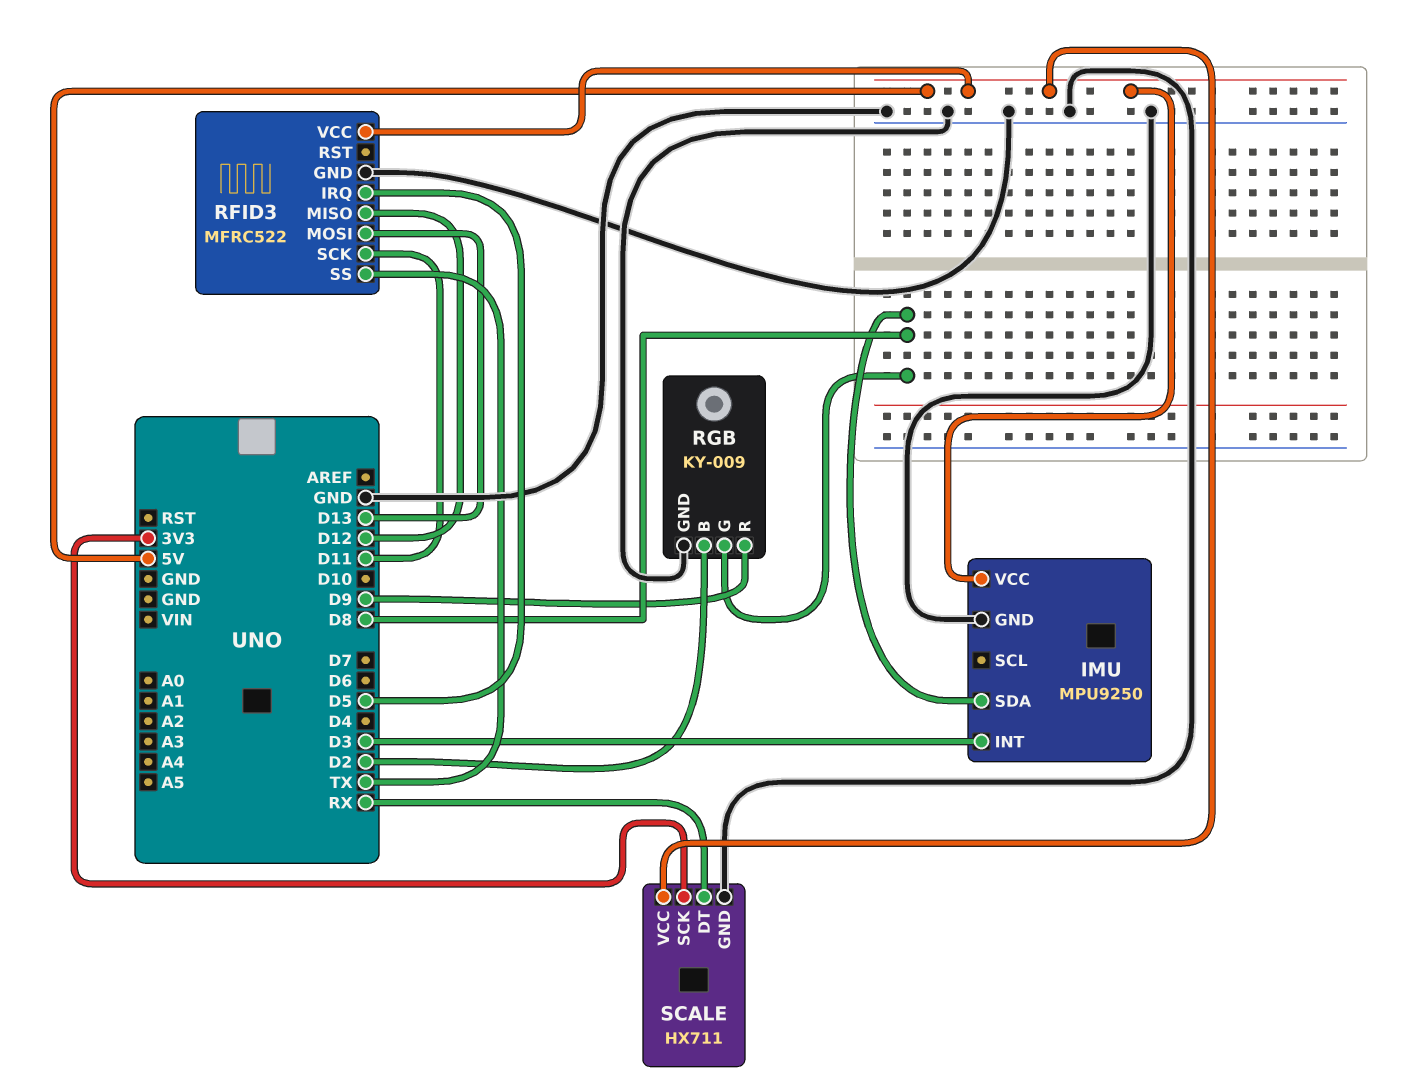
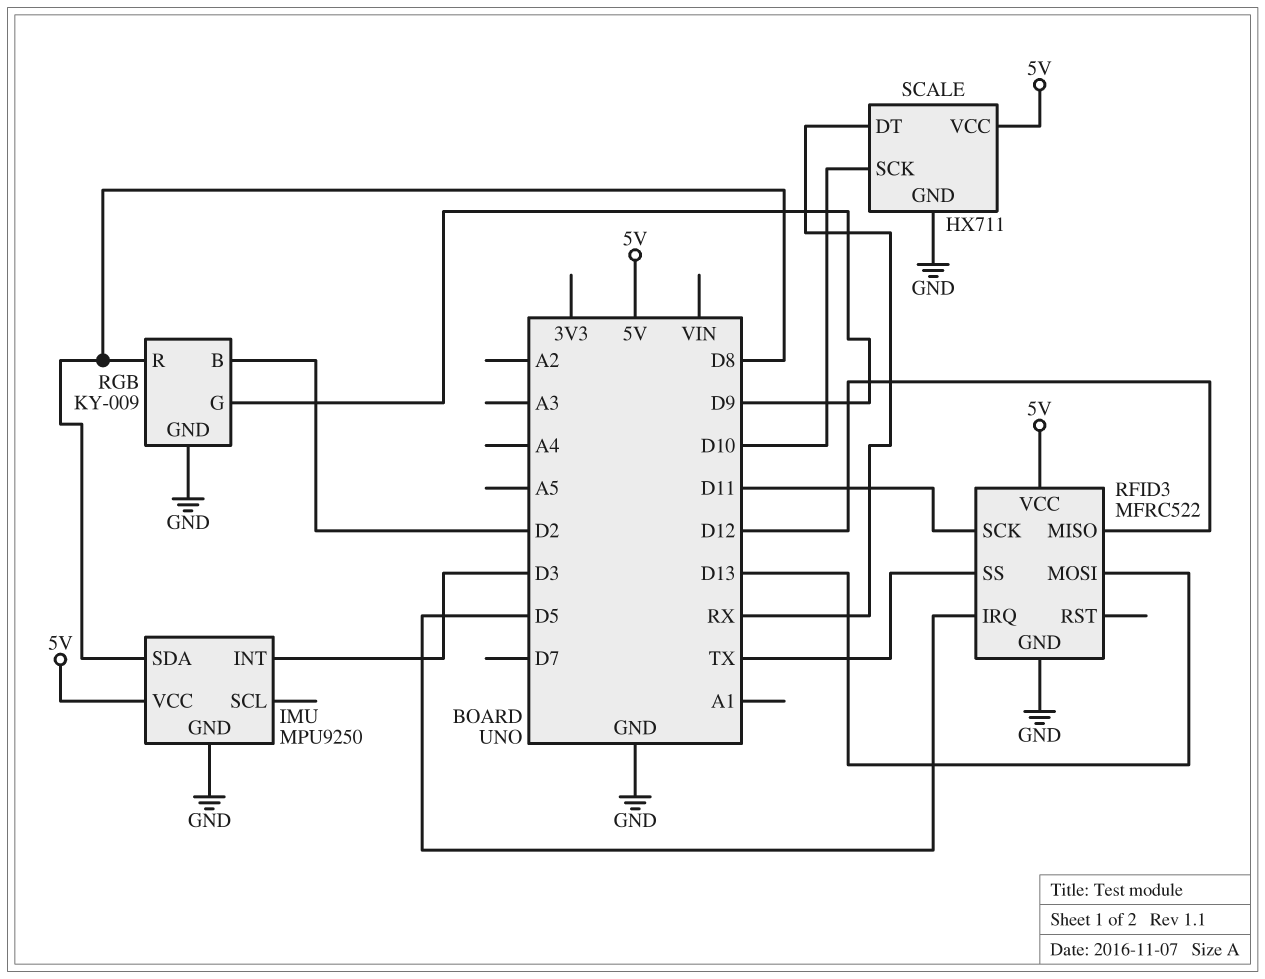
RGB pin G: D8 -> D9
RGB pin R: D9 -> D8
SCALE pin SCK: 3V3 -> D10

